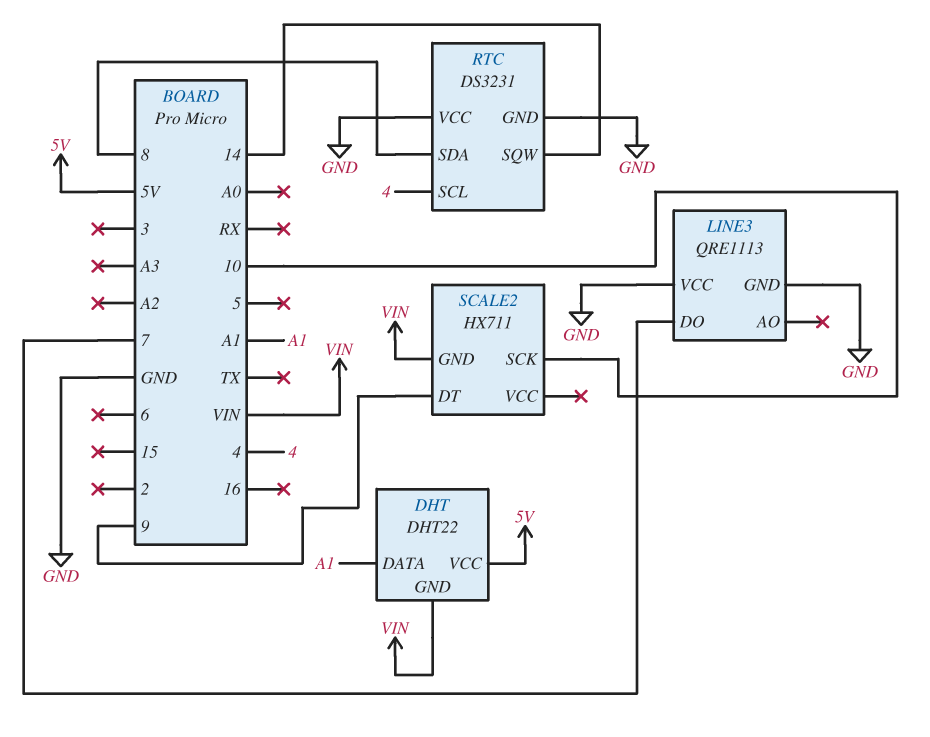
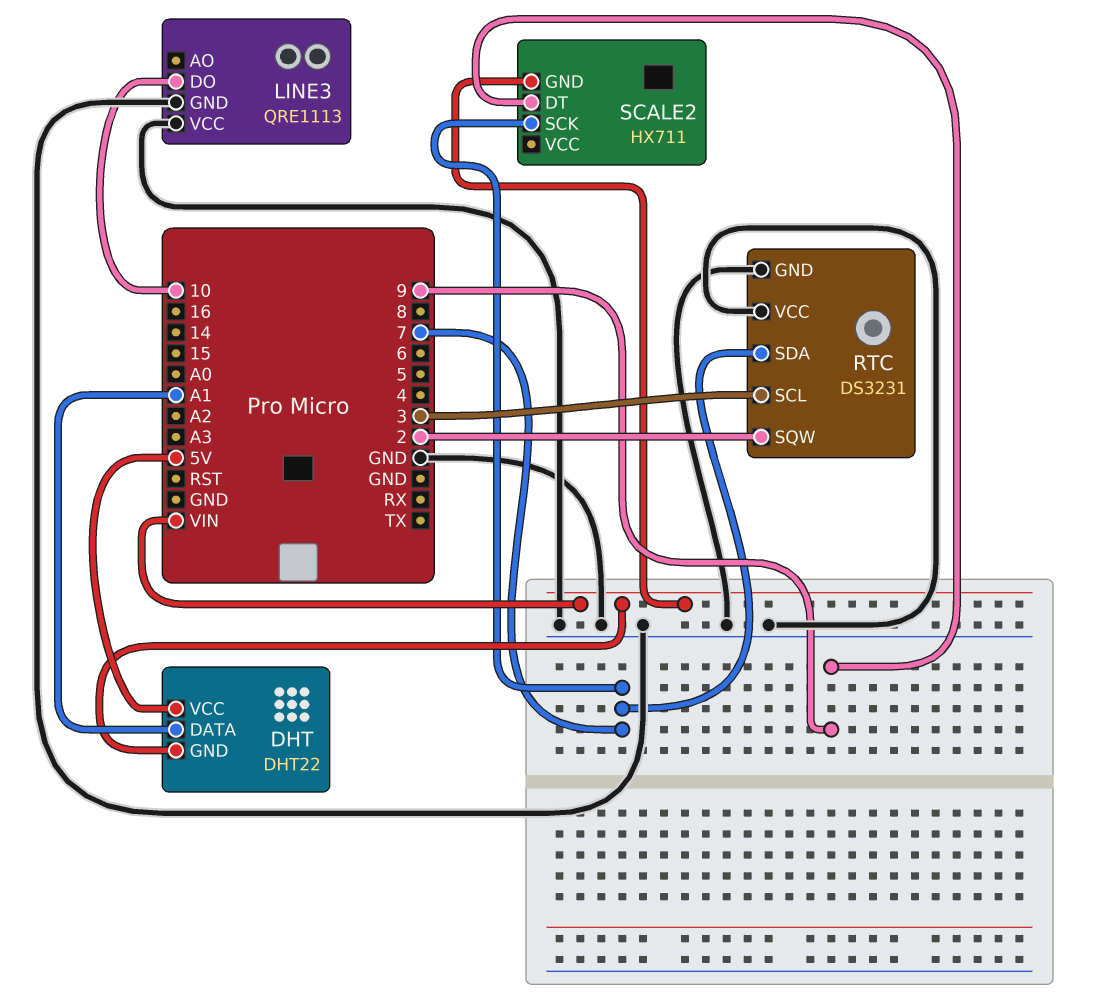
LINE3 pin DO: 7 -> 10
RTC pin SCL: 4 -> 3
RTC pin SDA: 8 -> 7
RTC pin SQW: 14 -> 2
SCALE2 pin SCK: 10 -> 7

